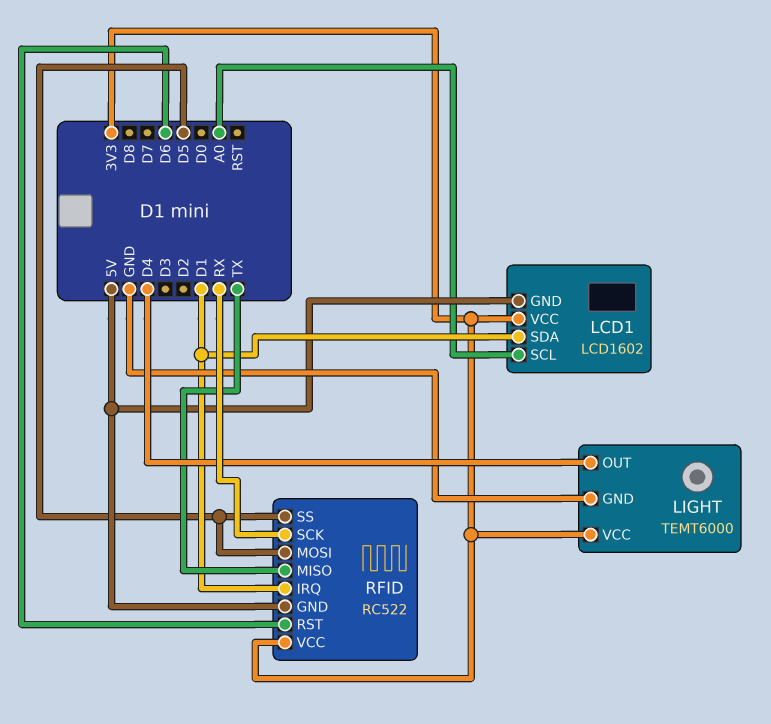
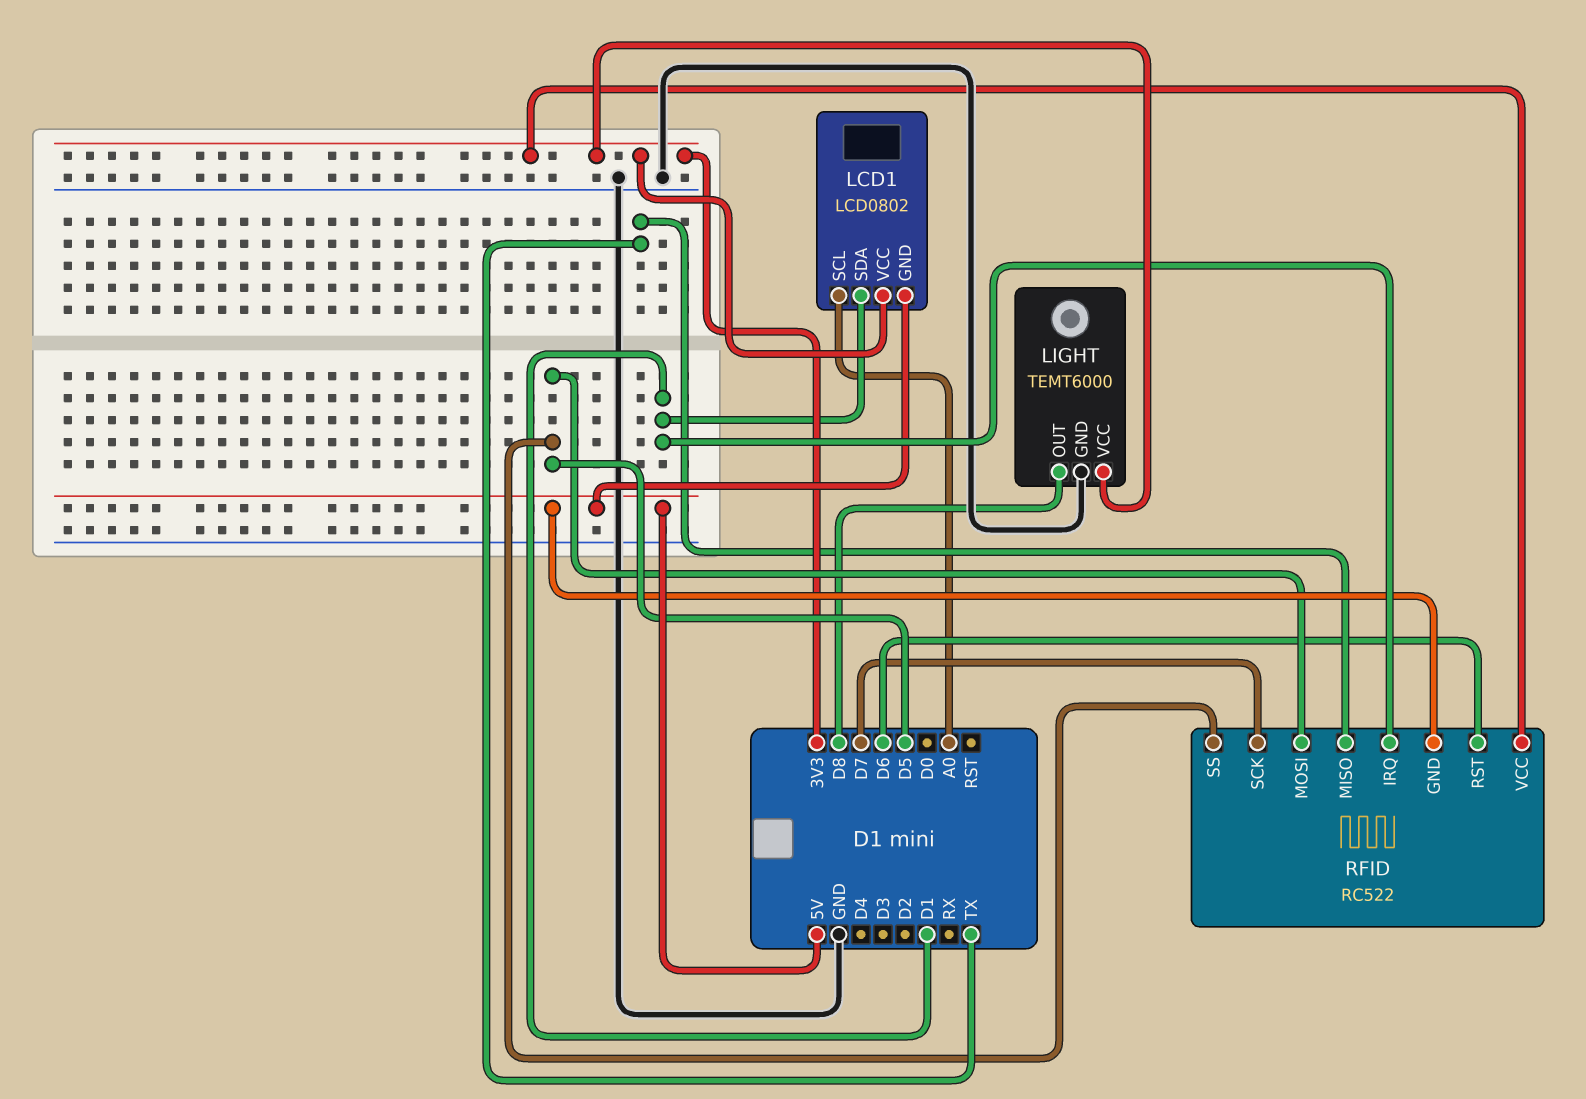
LCD1: LCD1602 -> LCD0802
LIGHT pin OUT: D4 -> D8
RFID pin SCK: RX -> D7

